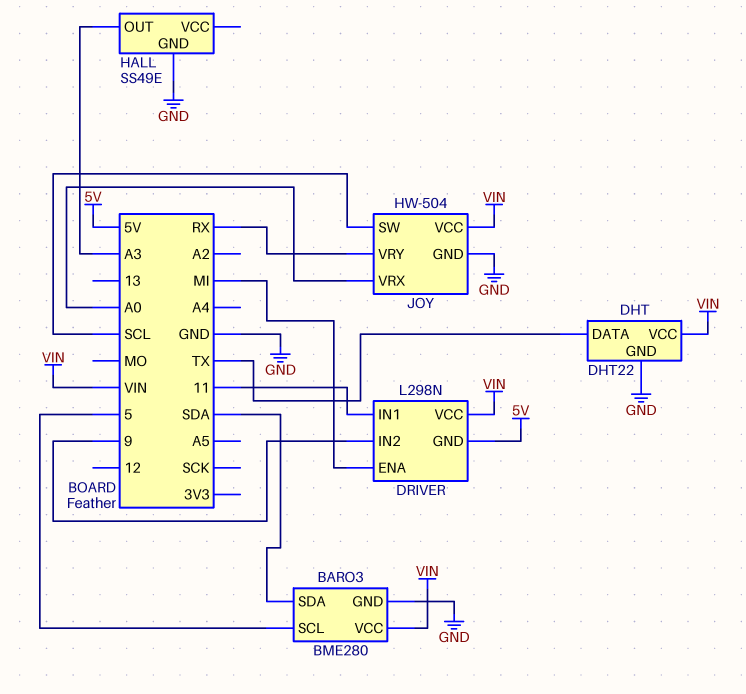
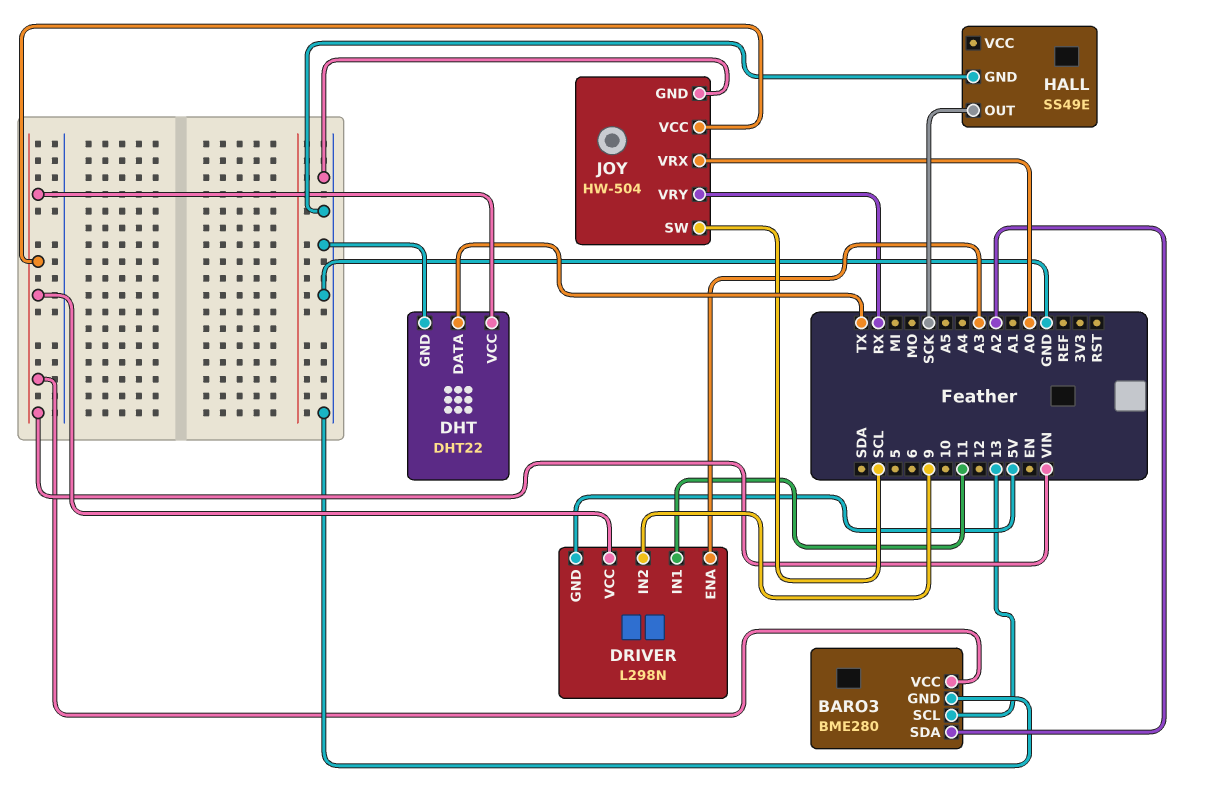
BARO3 pin SCL: 5 -> 13
BARO3 pin SDA: SDA -> A2
DRIVER pin ENA: MI -> A3
HALL pin OUT: A3 -> SCK

